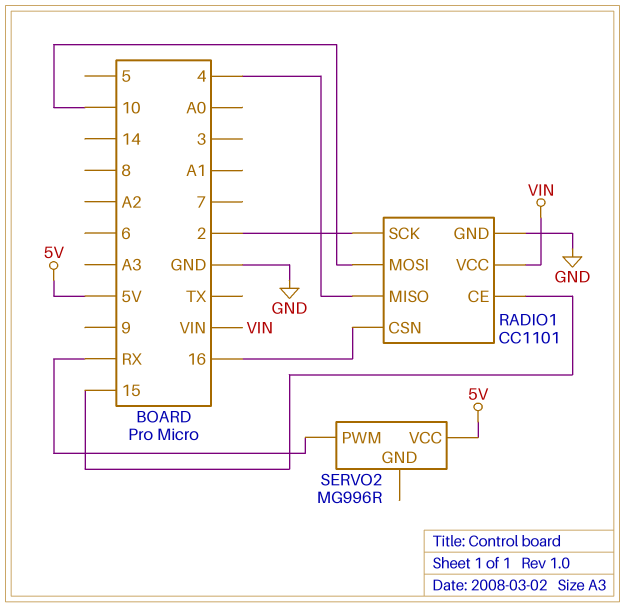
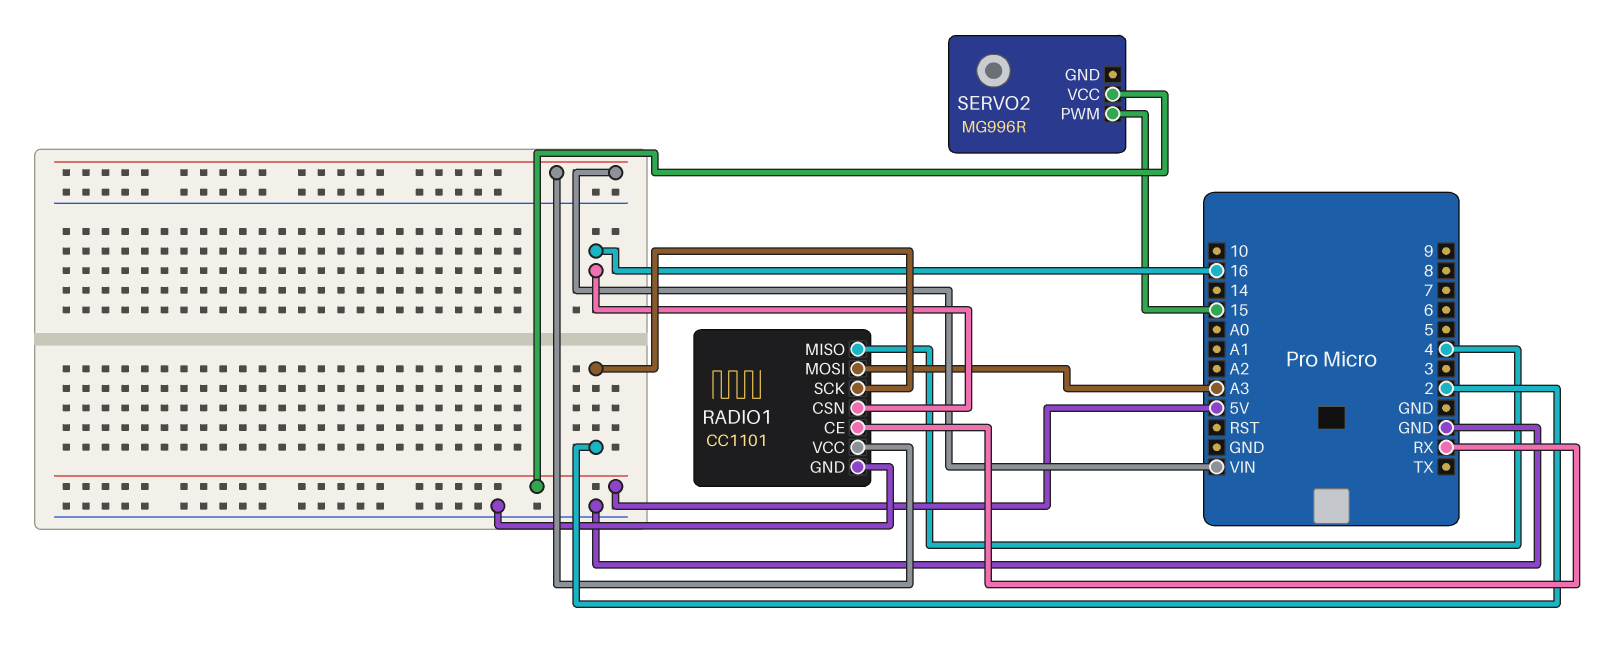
RADIO1 pin CE: 15 -> RX
RADIO1 pin MOSI: 10 -> A3
SERVO2 pin PWM: RX -> 15

